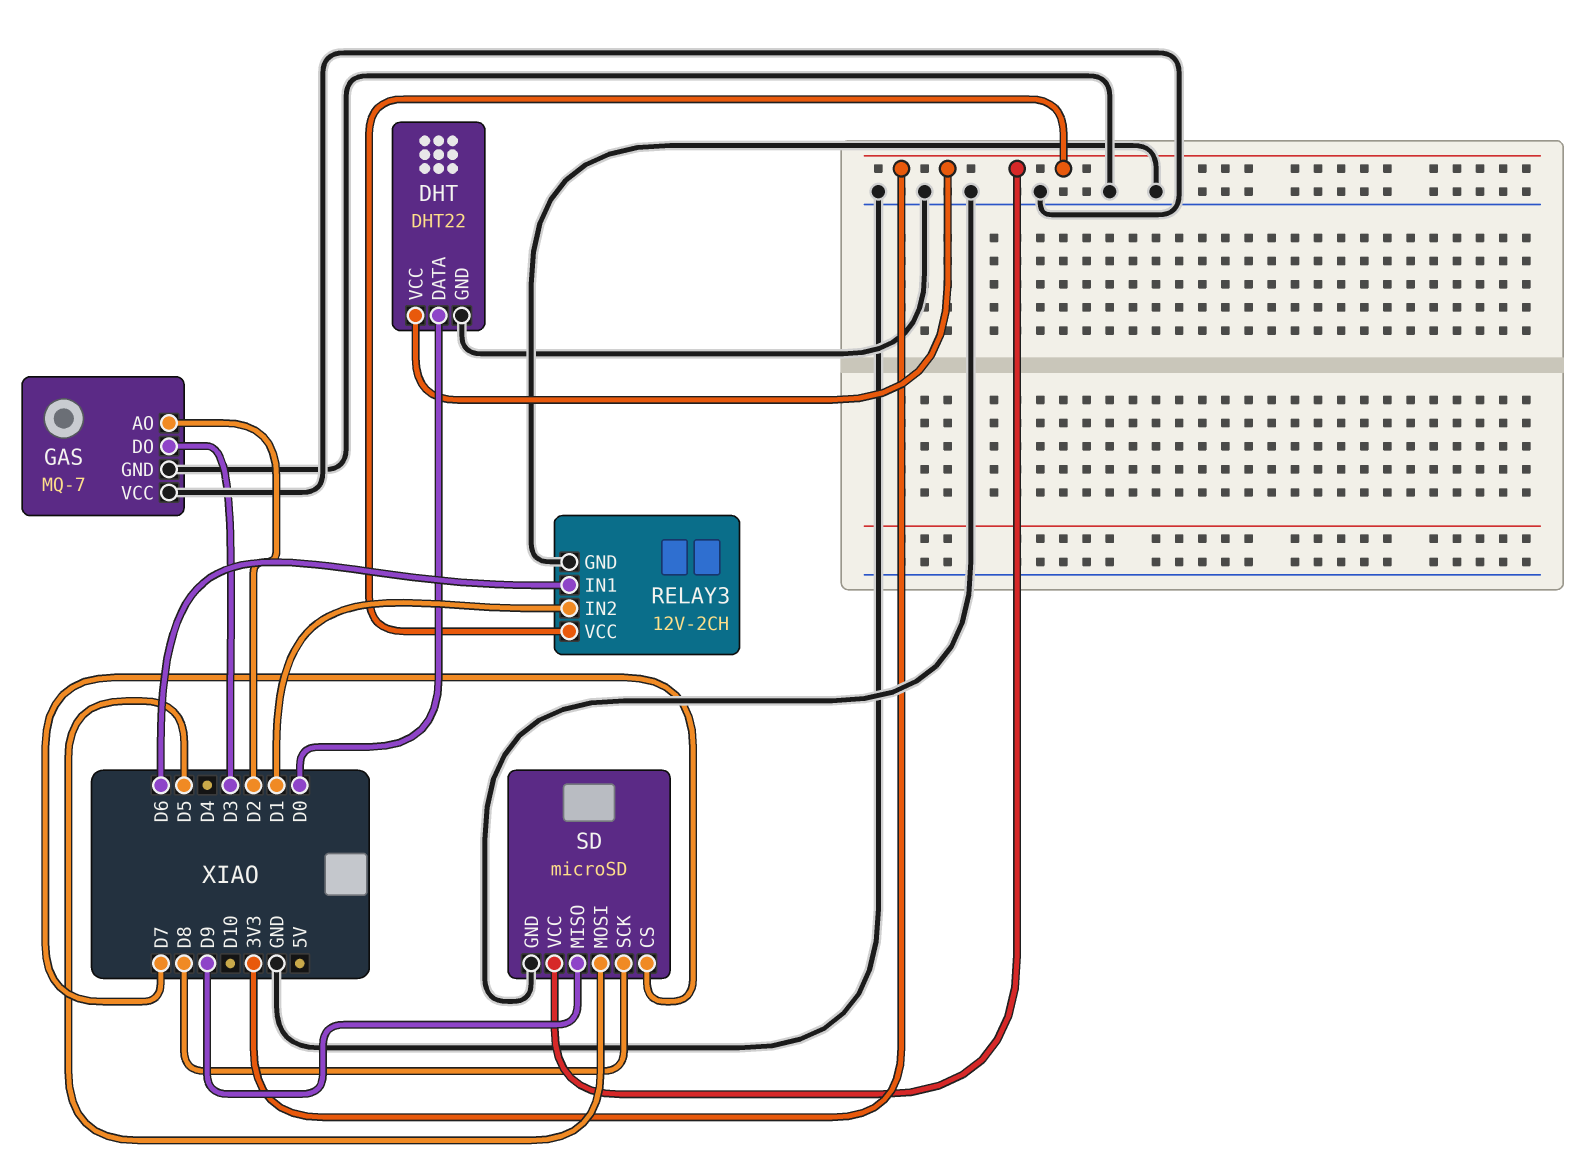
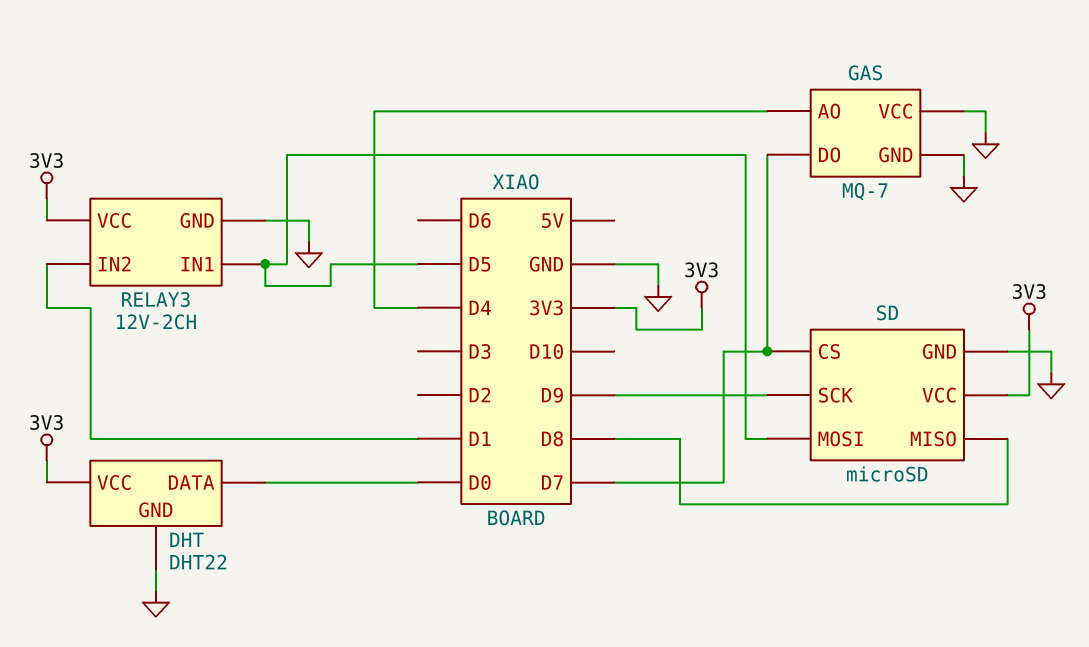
GAS pin AO: D2 -> D4
GAS pin DO: D3 -> D7
RELAY3 pin IN1: D6 -> D5
SD pin MISO: D9 -> D8
SD pin SCK: D8 -> D9

